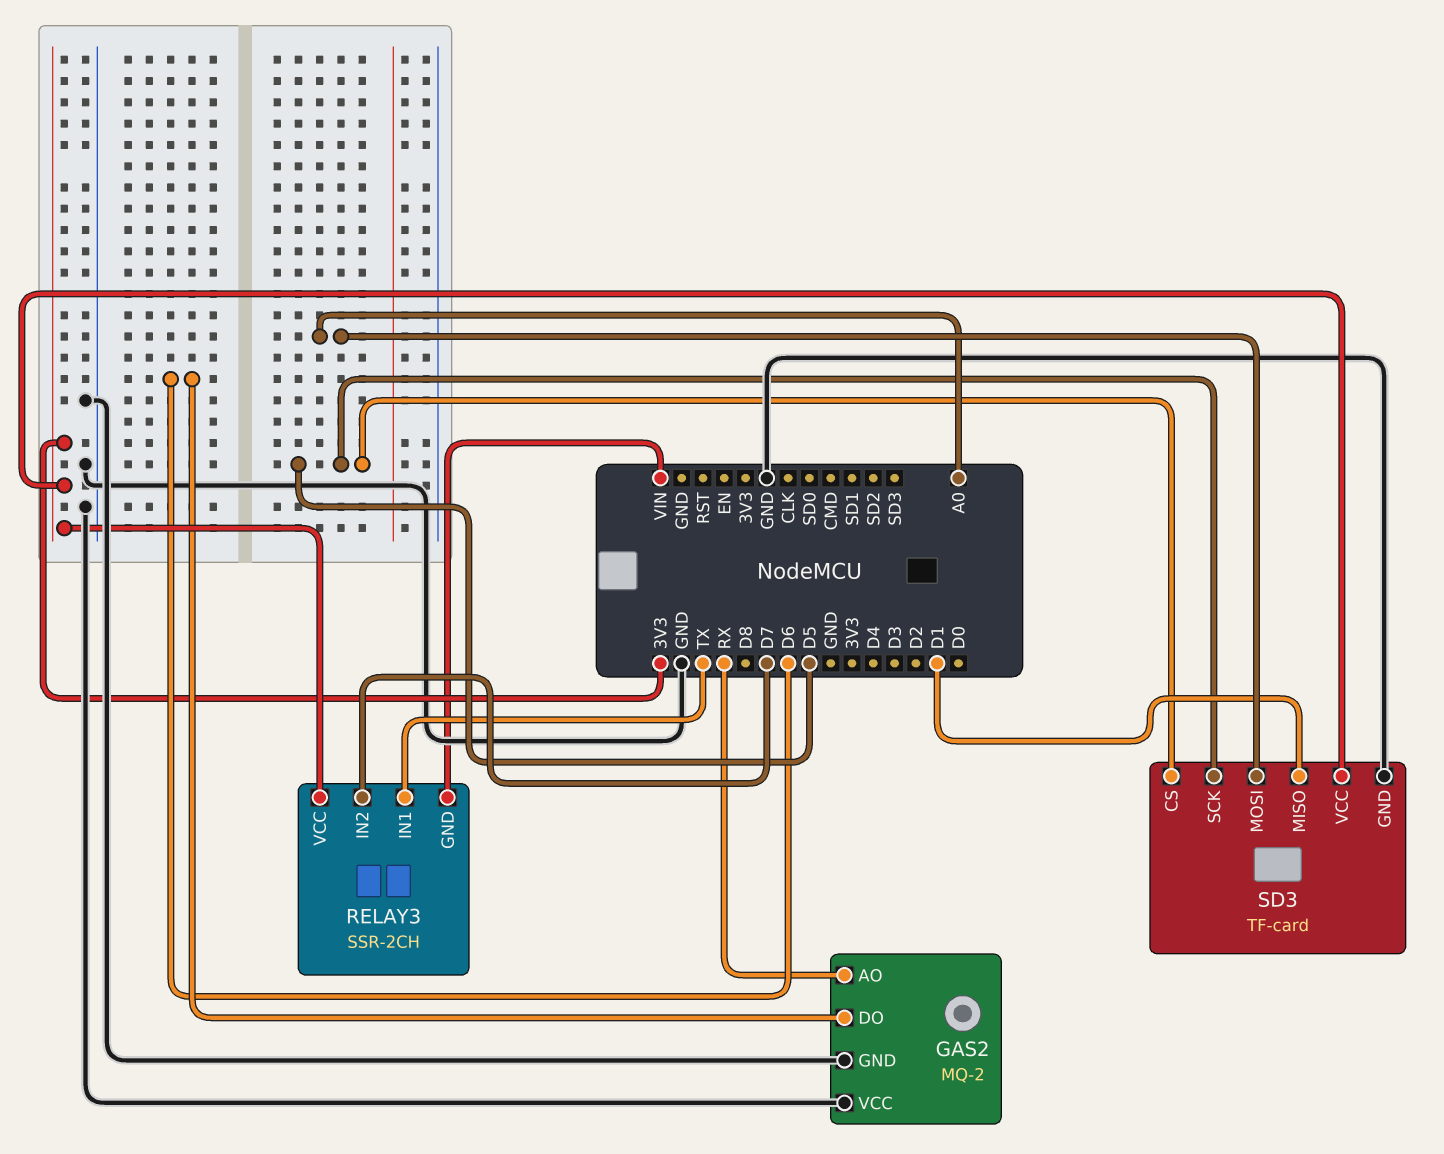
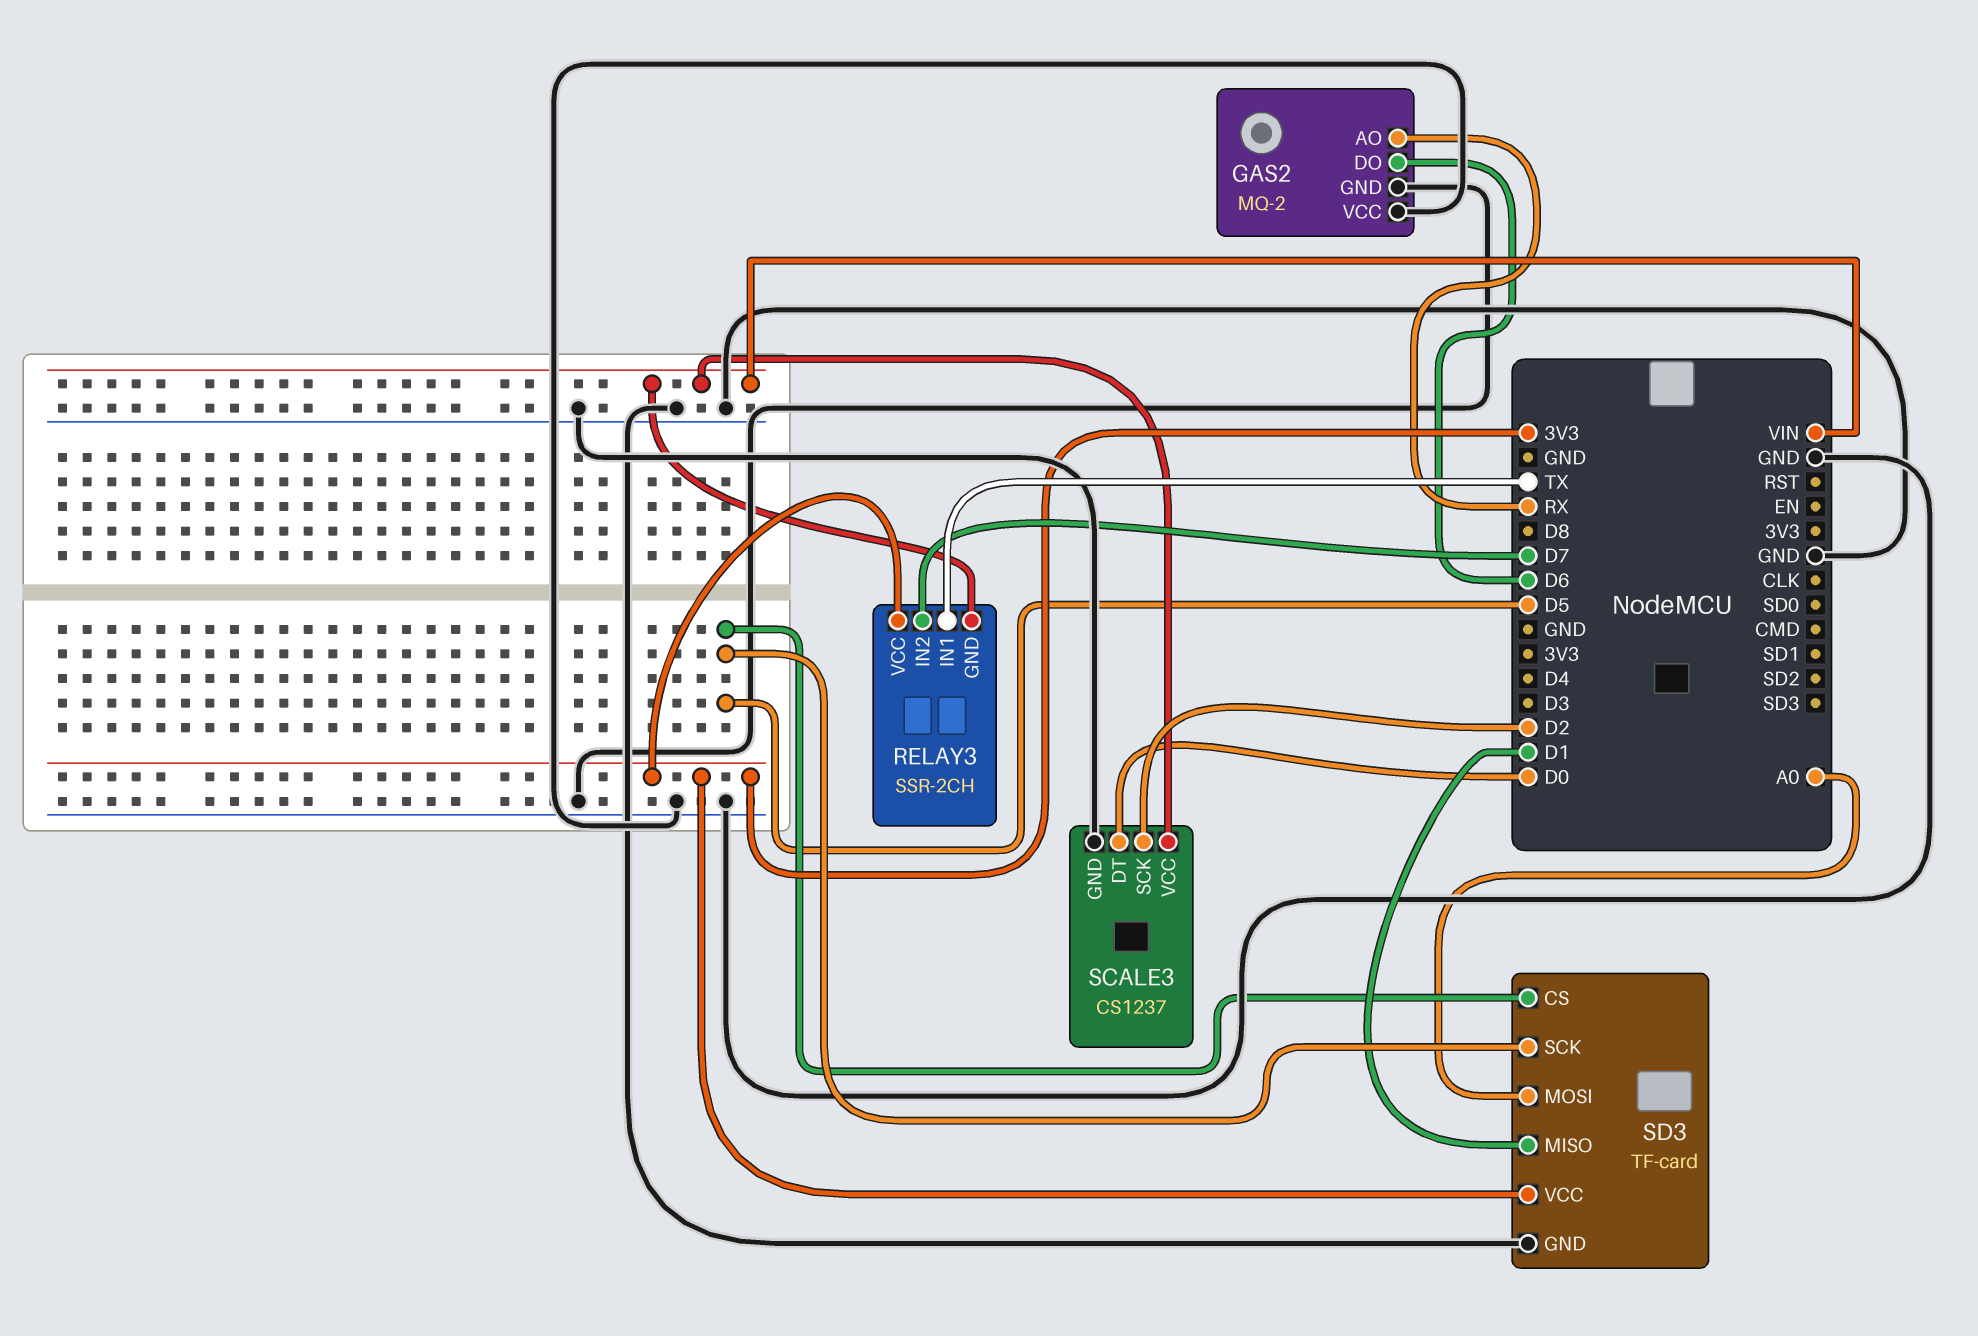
SCALE3: none -> CS1237
SCALE3 pin DT: none -> D0
SCALE3 pin GND: none -> GND
SCALE3 pin SCK: none -> D2
SCALE3 pin VCC: none -> VIN

